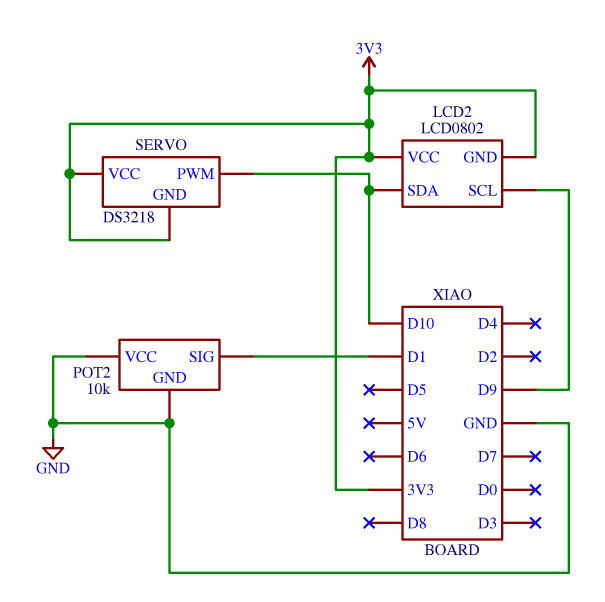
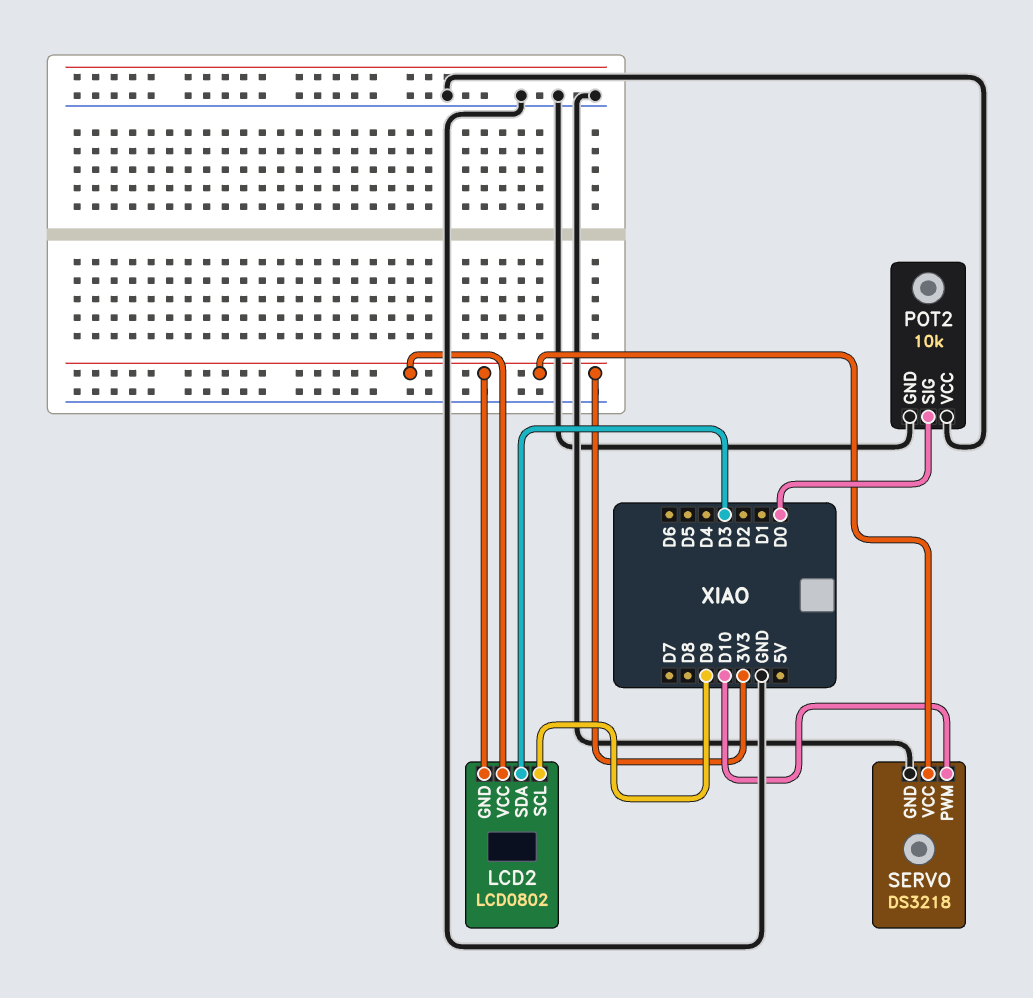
LCD2 pin SDA: D10 -> D3
POT2 pin SIG: D1 -> D0
SERVO pin GND: 3V3 -> GND

